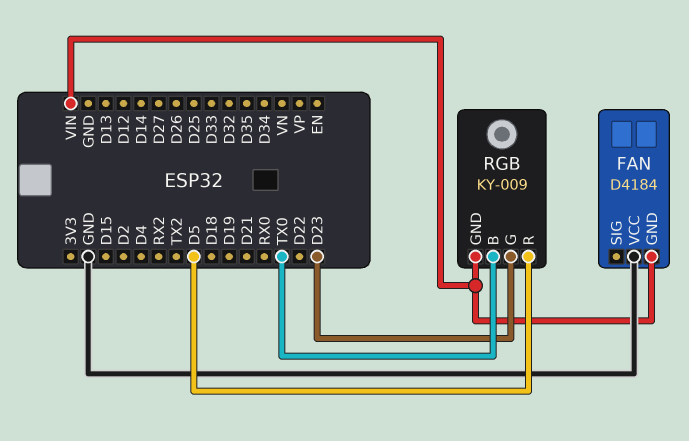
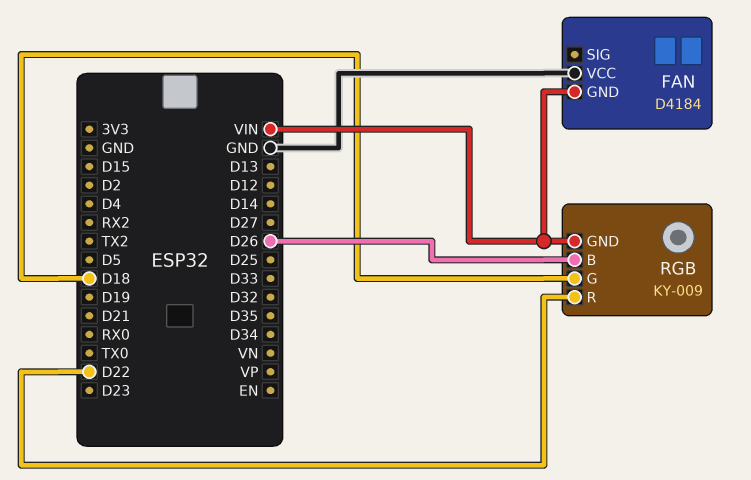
RGB pin B: TX0 -> D26
RGB pin G: D23 -> D18
RGB pin R: D5 -> D22

